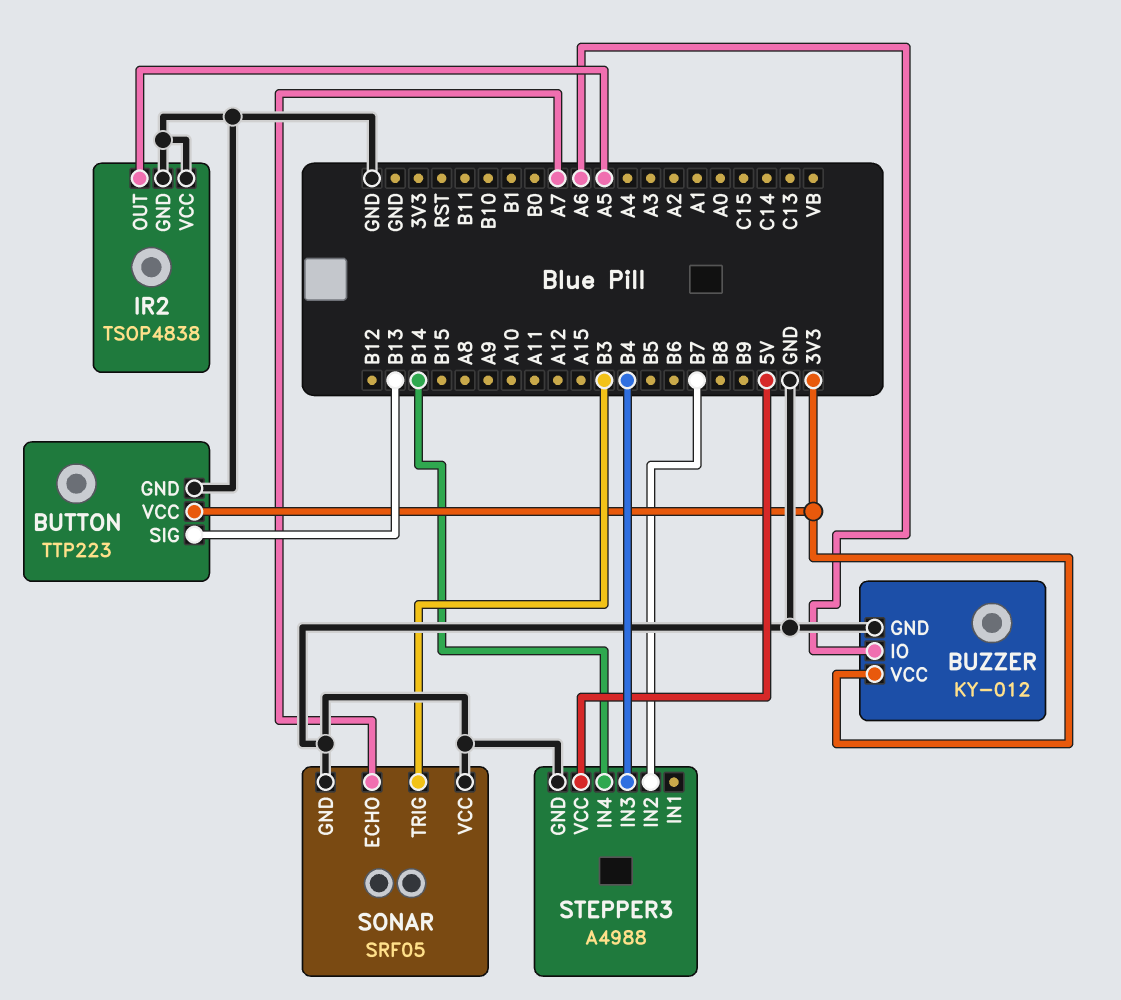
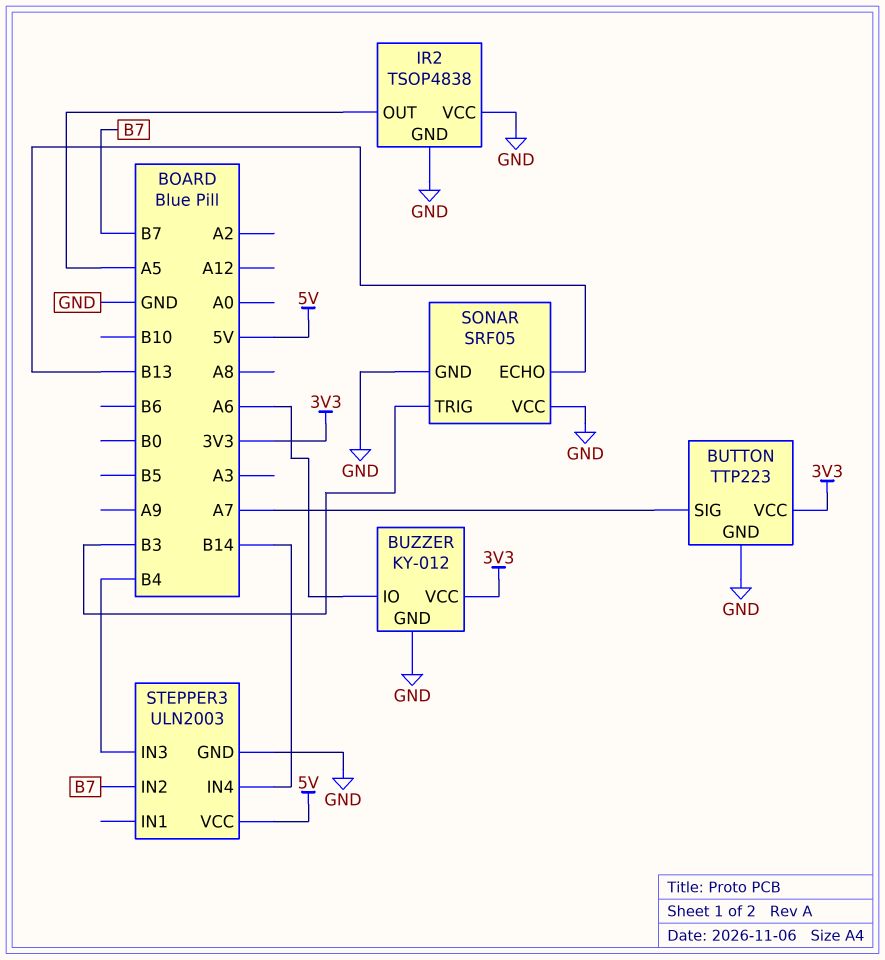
BUTTON pin SIG: B13 -> A7
SONAR pin ECHO: A7 -> B13
STEPPER3: A4988 -> ULN2003

